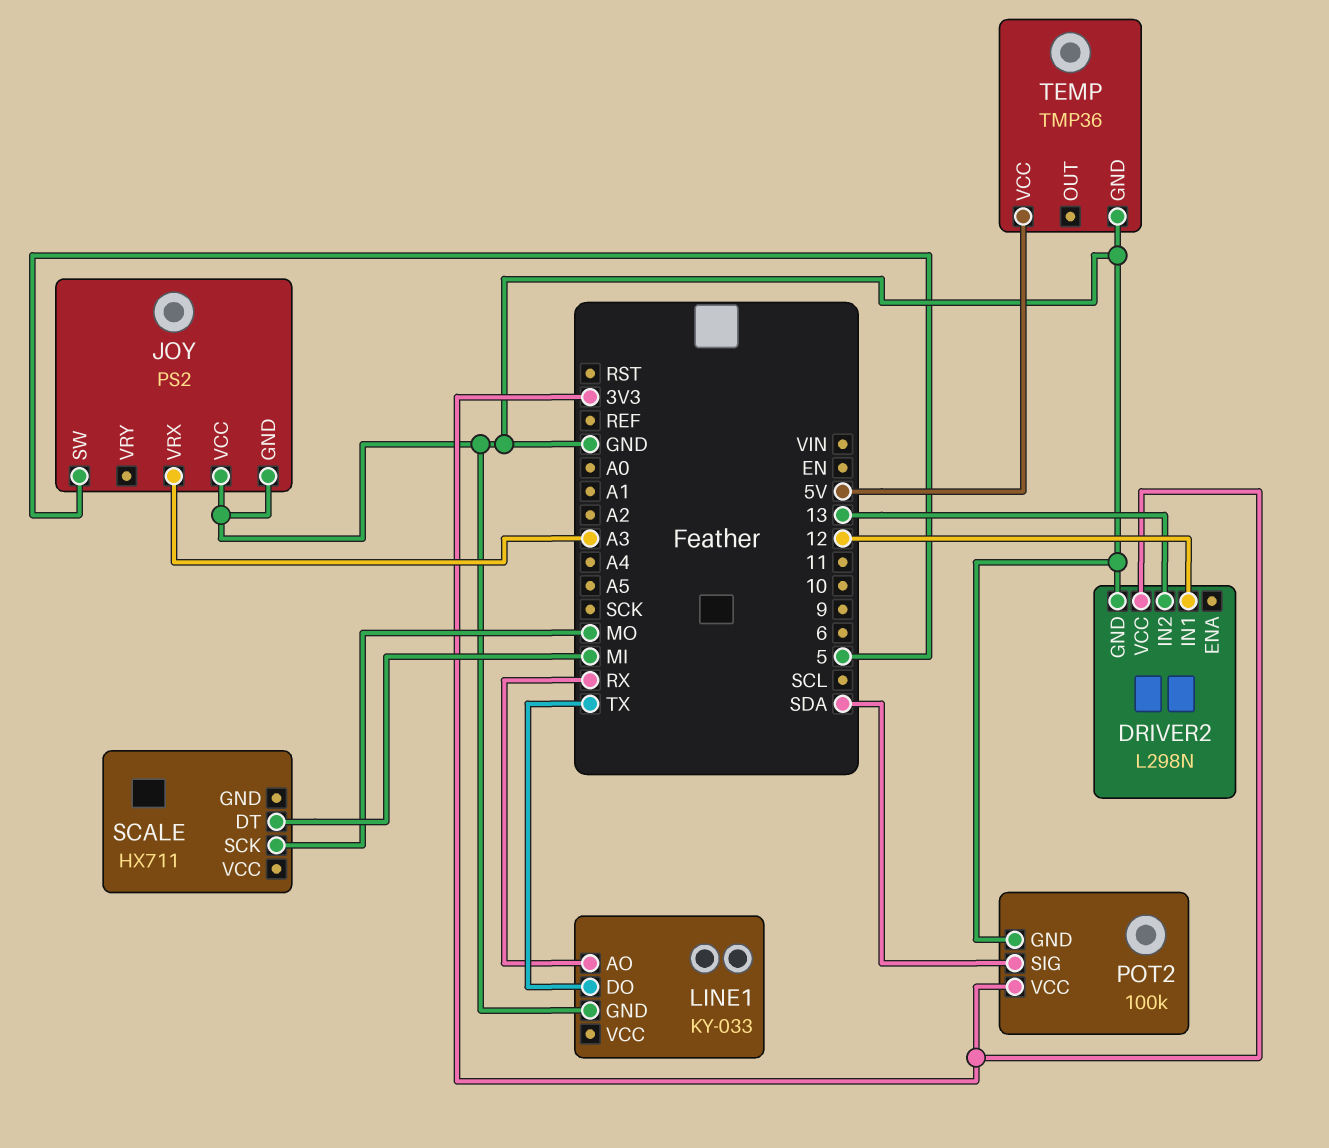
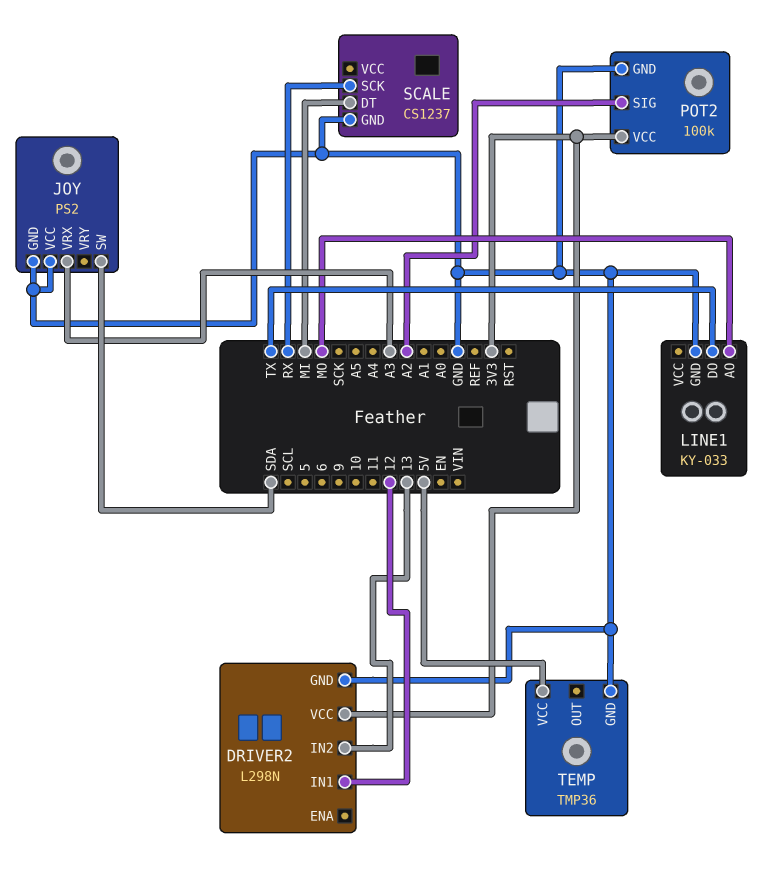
JOY pin SW: 5 -> SDA
LINE1 pin AO: RX -> MO
POT2 pin SIG: SDA -> A2
SCALE: HX711 -> CS1237
SCALE pin GND: none -> GND
SCALE pin SCK: MO -> RX

